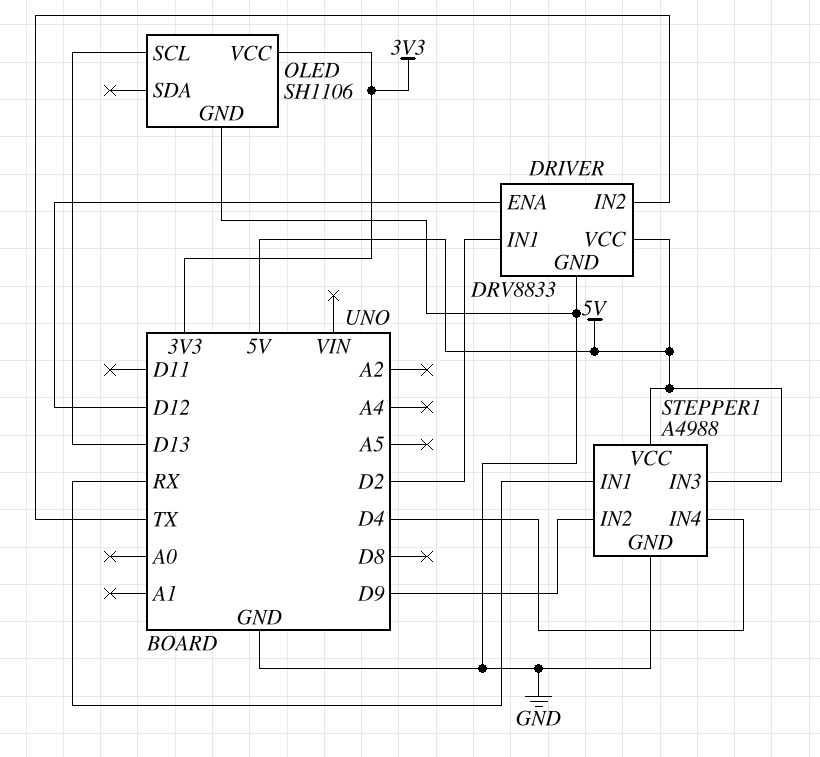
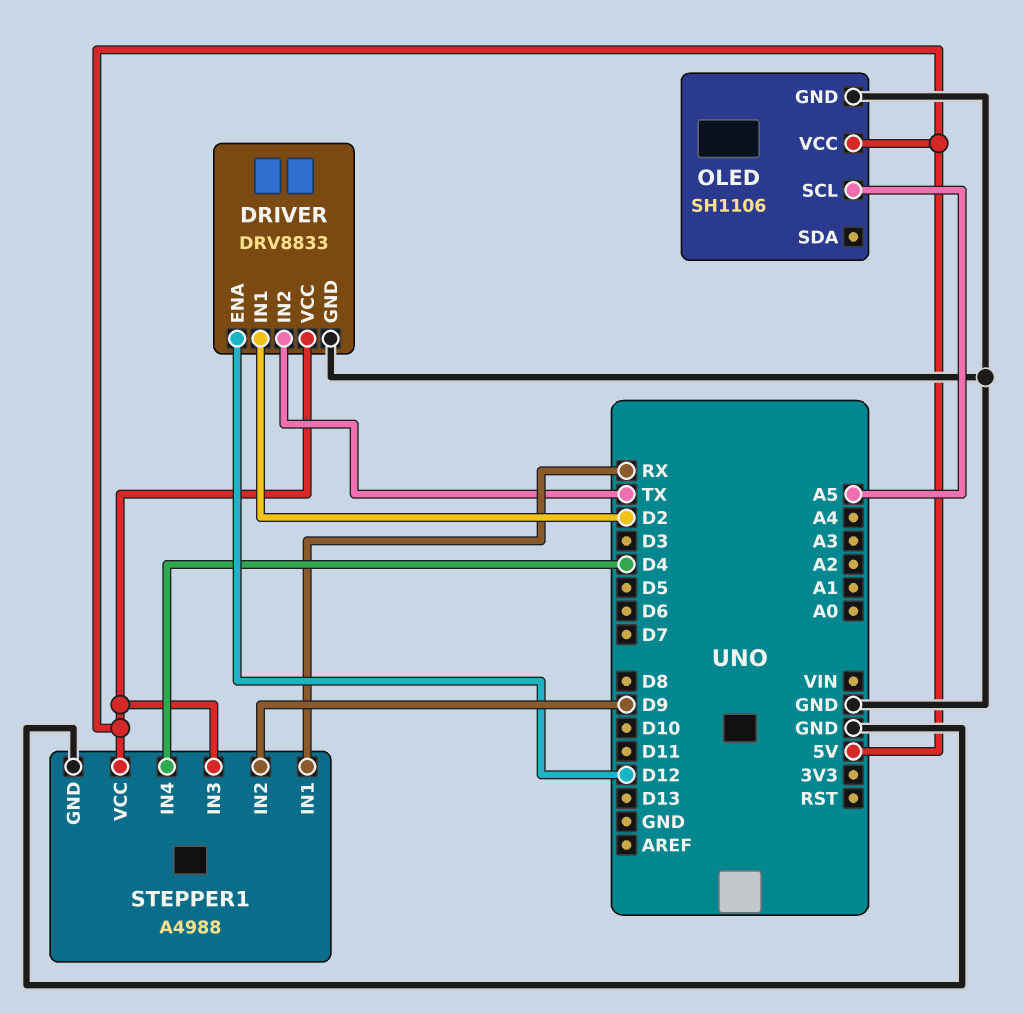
OLED pin SCL: D13 -> A5
OLED pin VCC: 3V3 -> 5V

